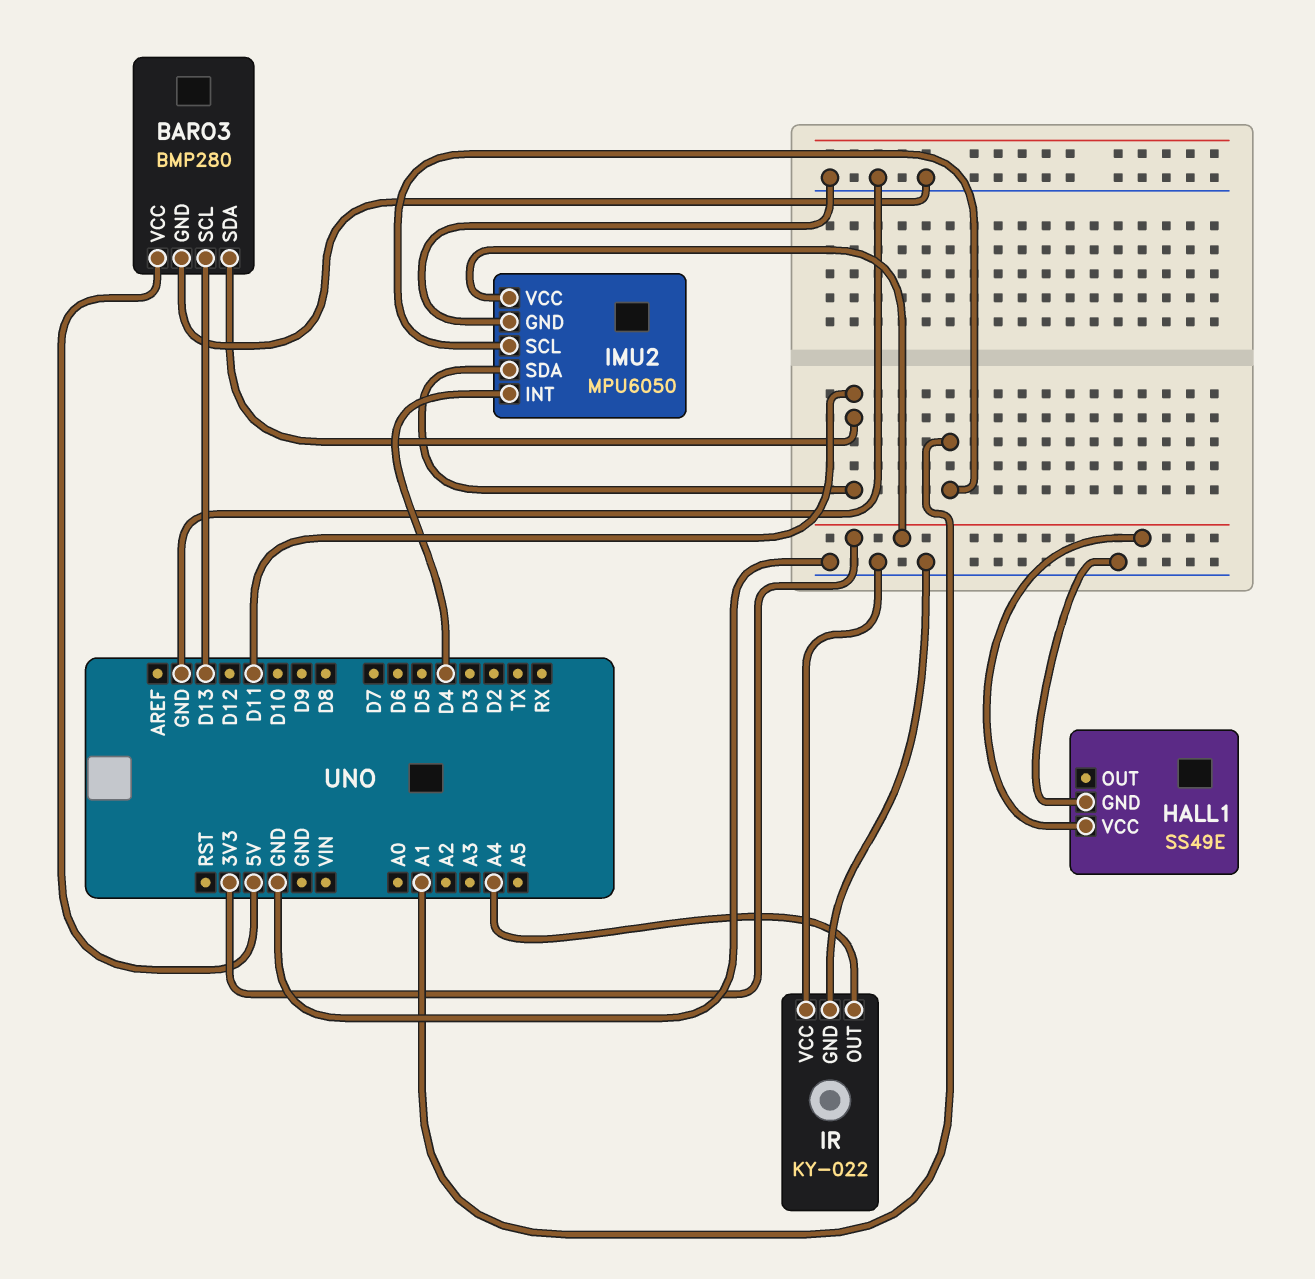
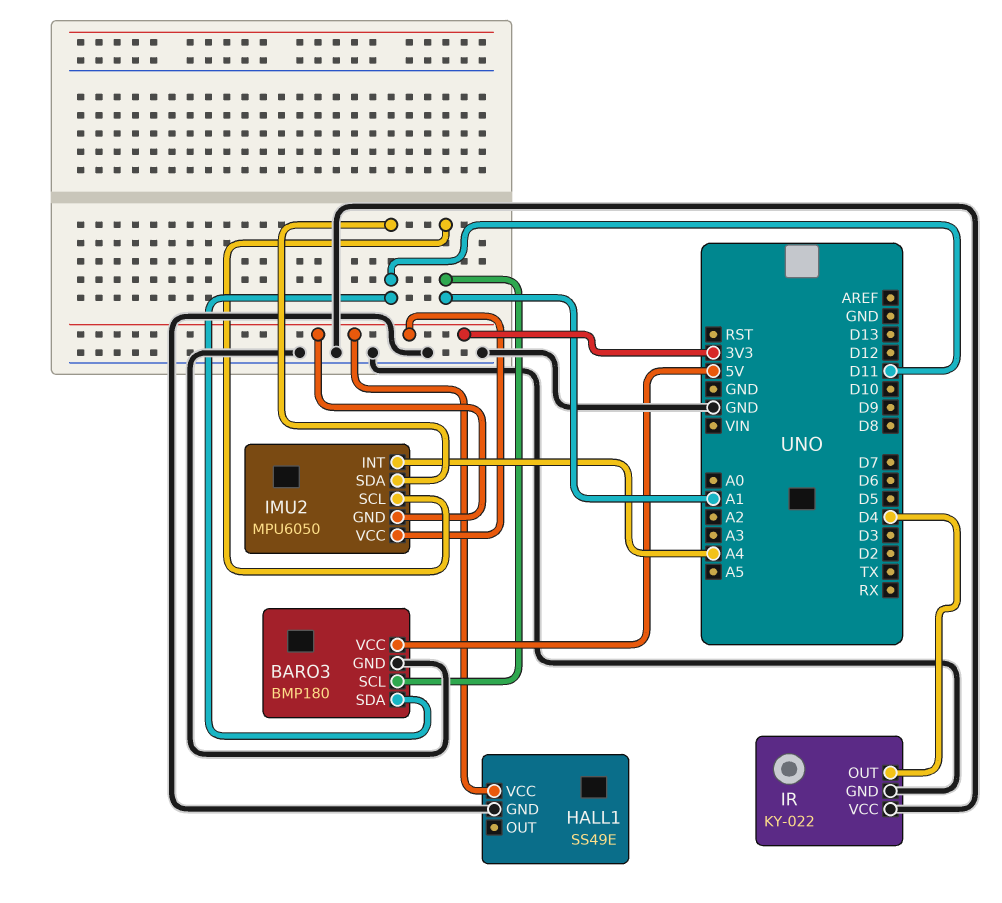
BARO3: BMP280 -> BMP180
BARO3 pin SCL: D13 -> A1
IMU2 pin GND: GND -> 3V3
IMU2 pin INT: D4 -> A4
IR pin OUT: A4 -> D4

